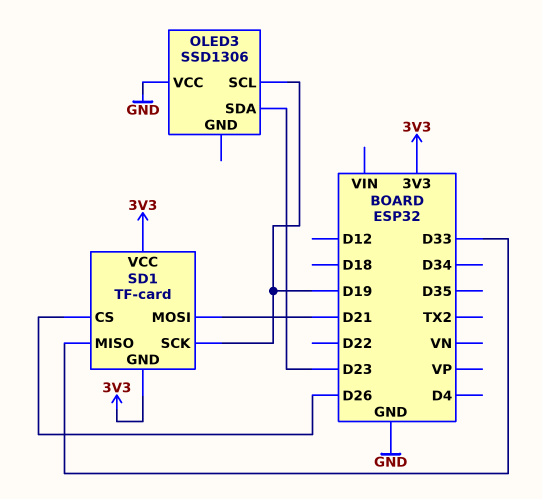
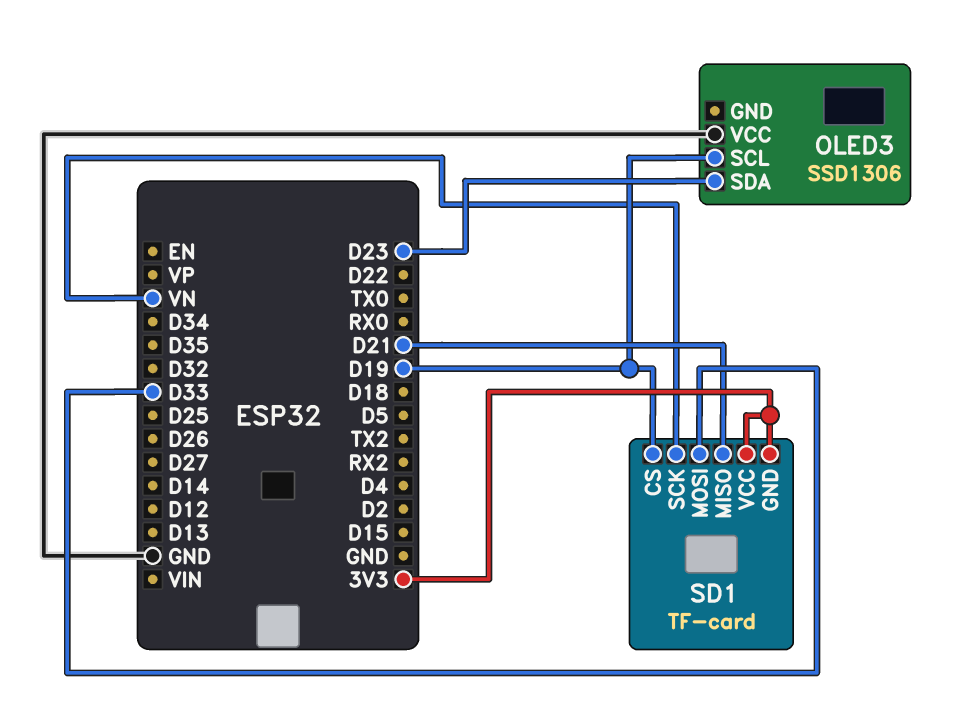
SD1 pin CS: D26 -> D19
SD1 pin MISO: D33 -> D21
SD1 pin MOSI: D21 -> D33
SD1 pin SCK: D19 -> VN

